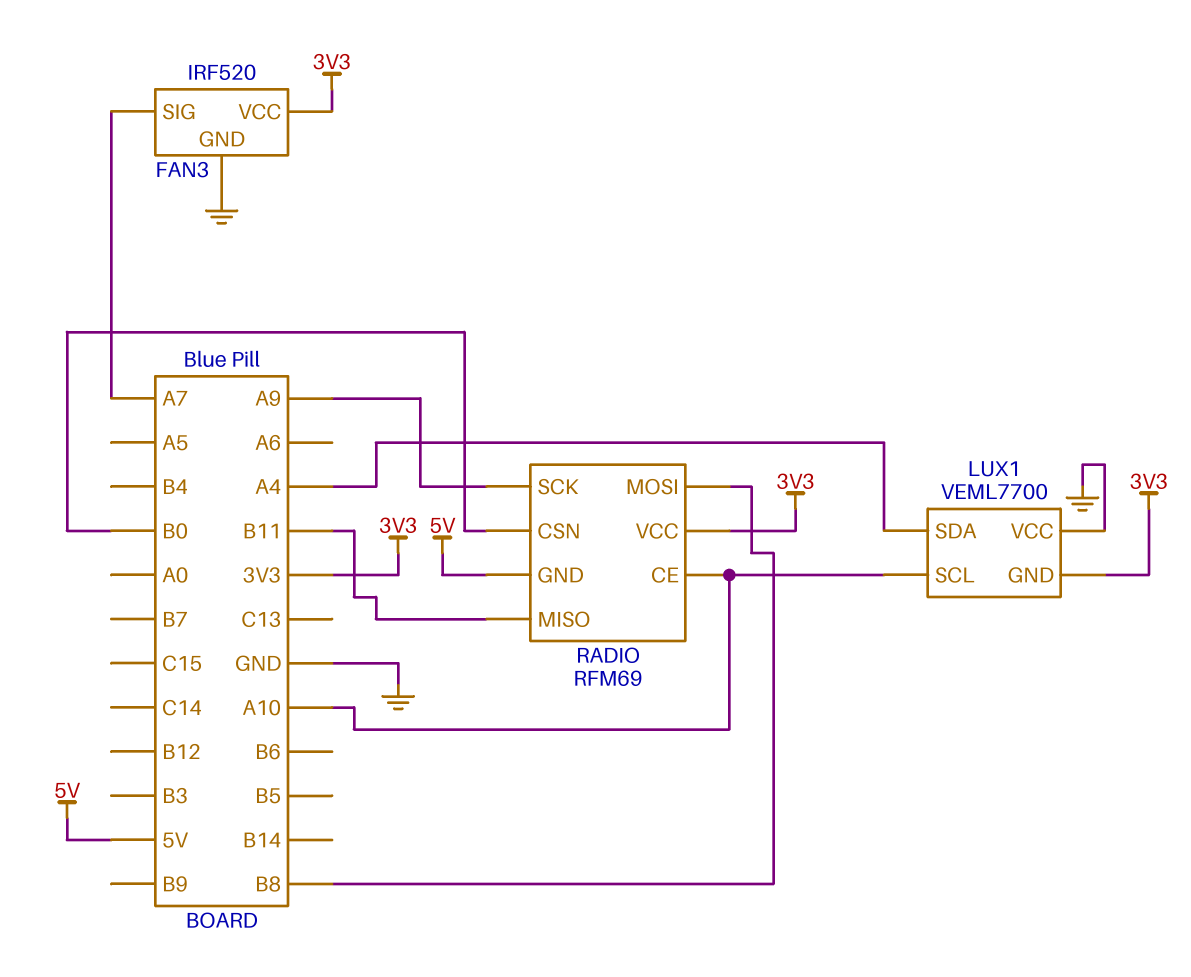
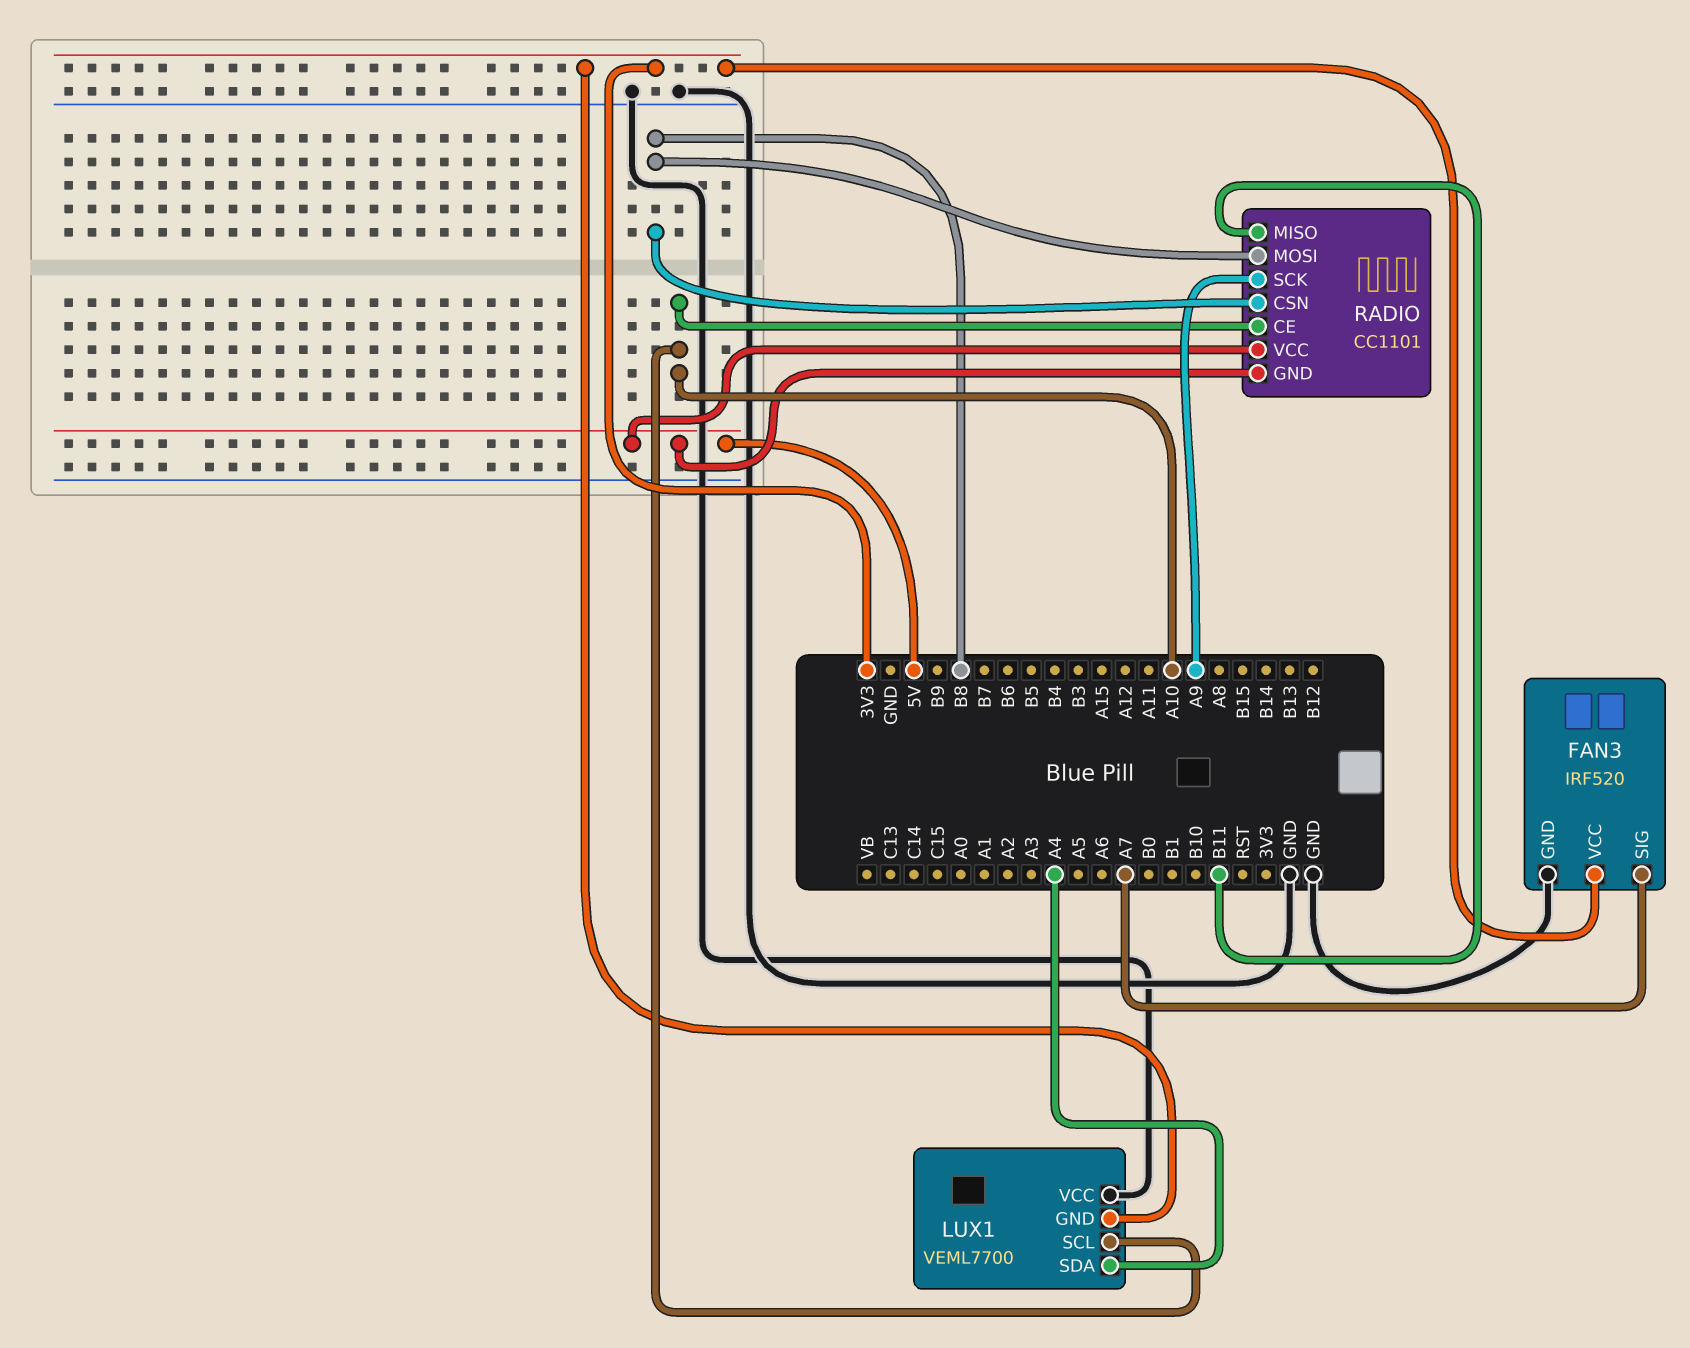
RADIO: RFM69 -> CC1101
RADIO pin CSN: B0 -> B8
RADIO pin VCC: 3V3 -> 5V

